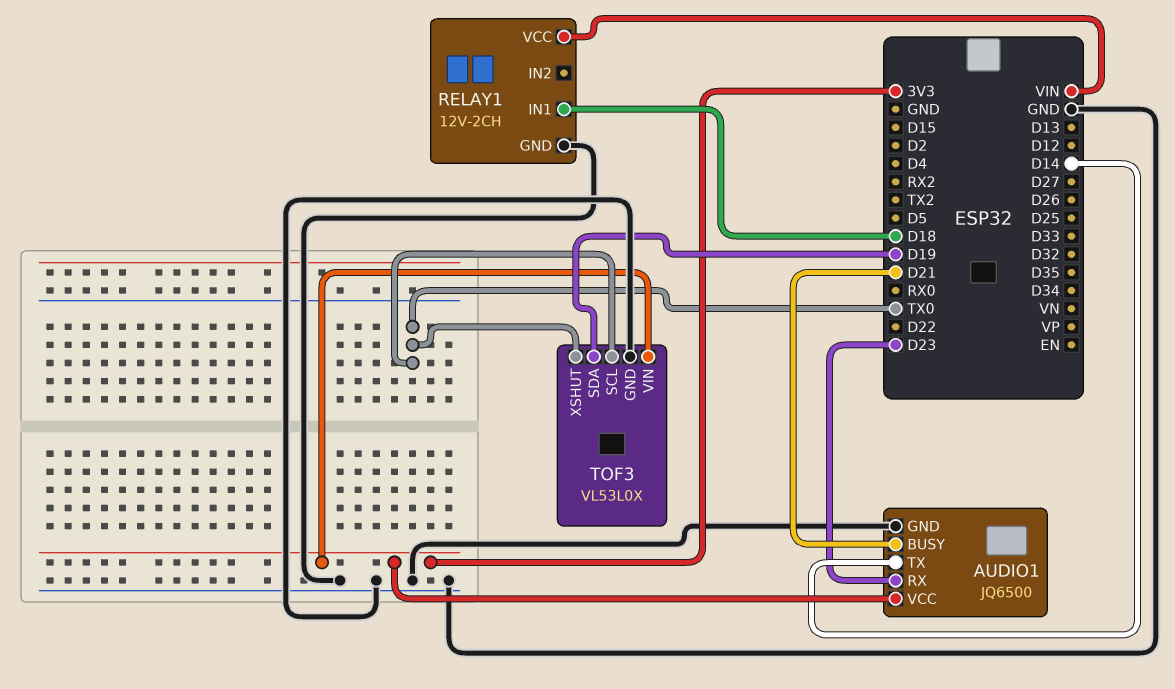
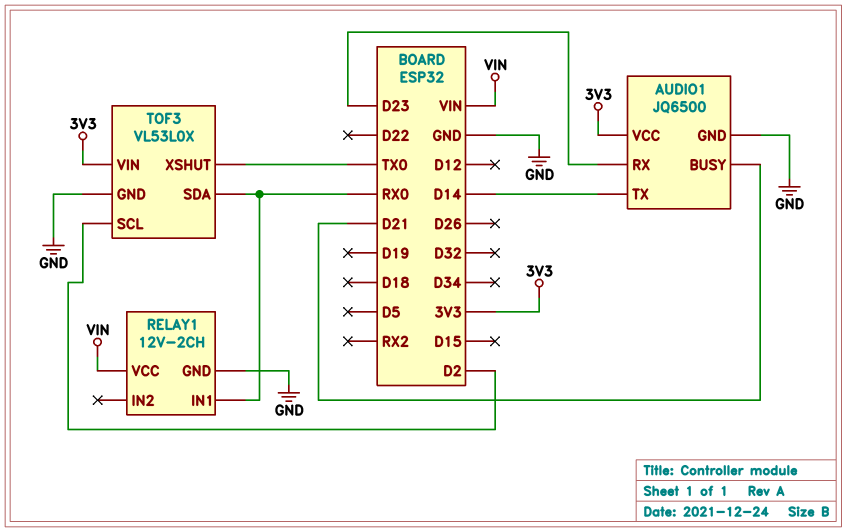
RELAY1 pin IN1: D18 -> RX0
TOF3 pin SCL: TX0 -> D2
TOF3 pin SDA: D19 -> RX0

